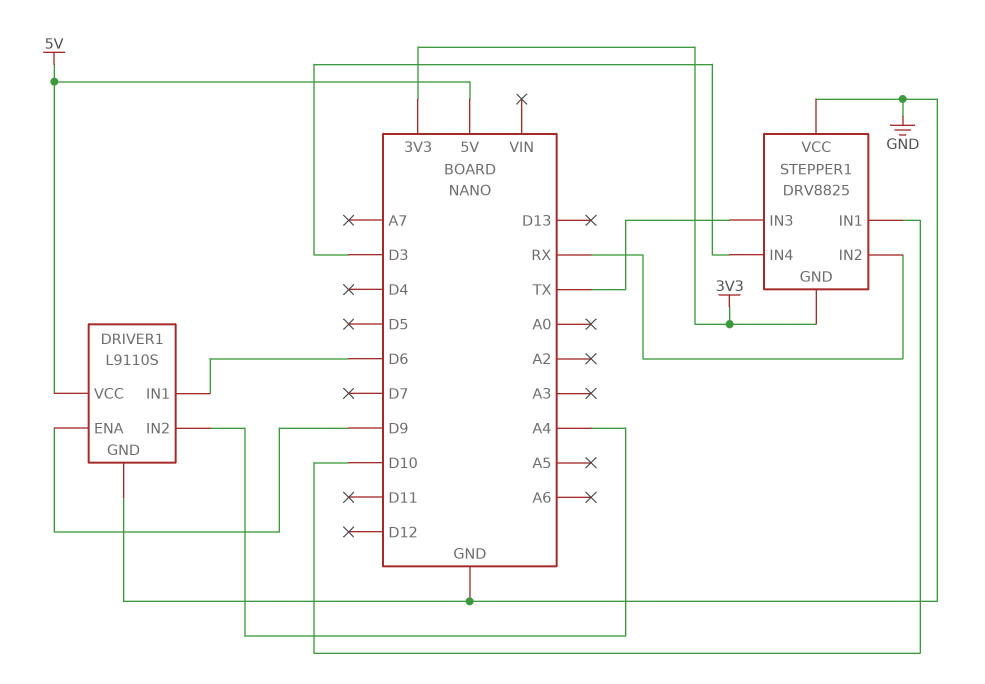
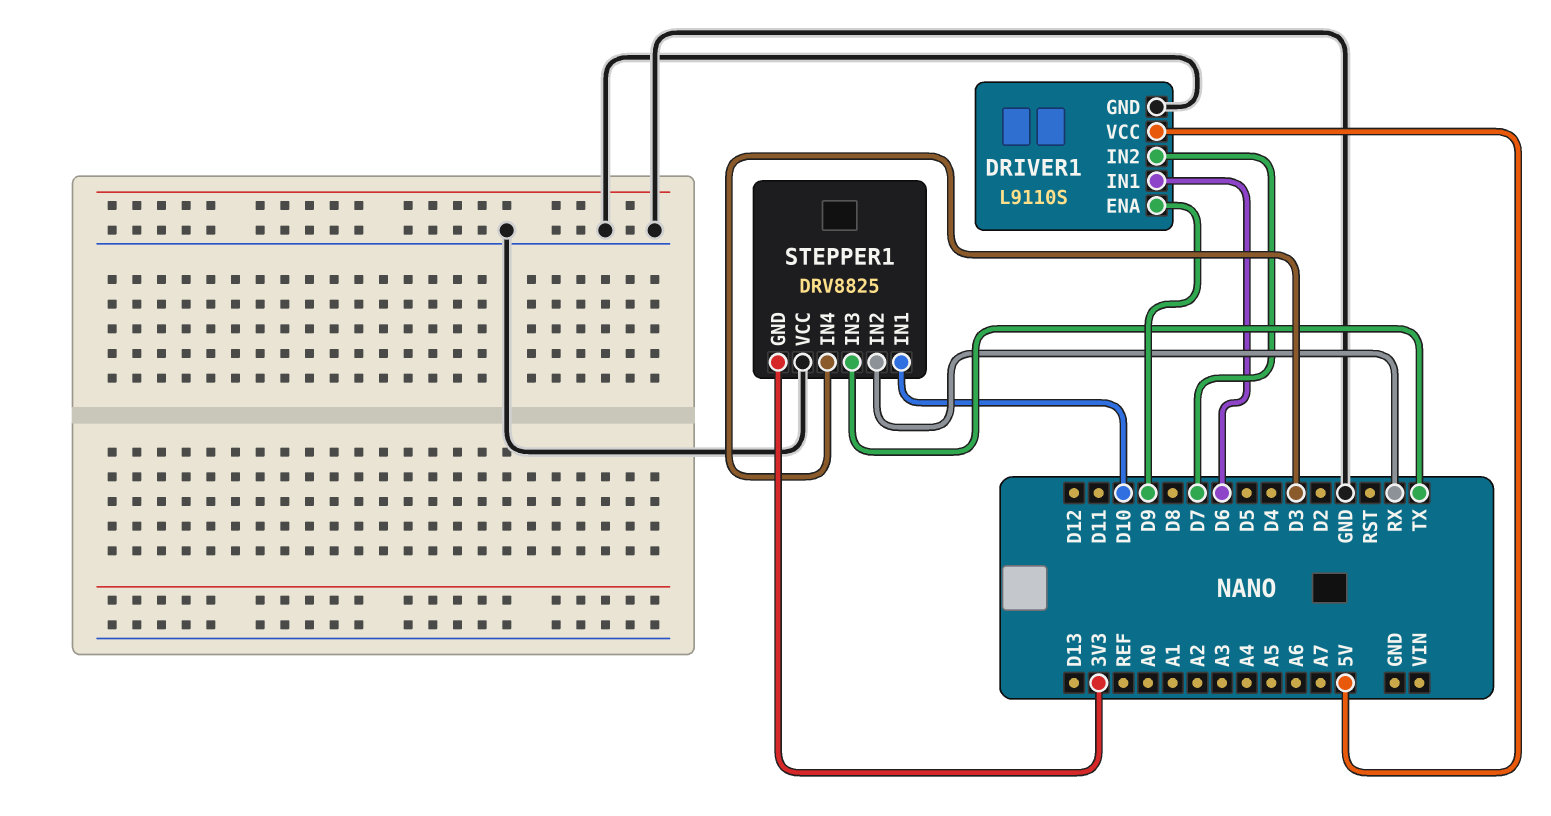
DRIVER1 pin IN2: A4 -> D7

